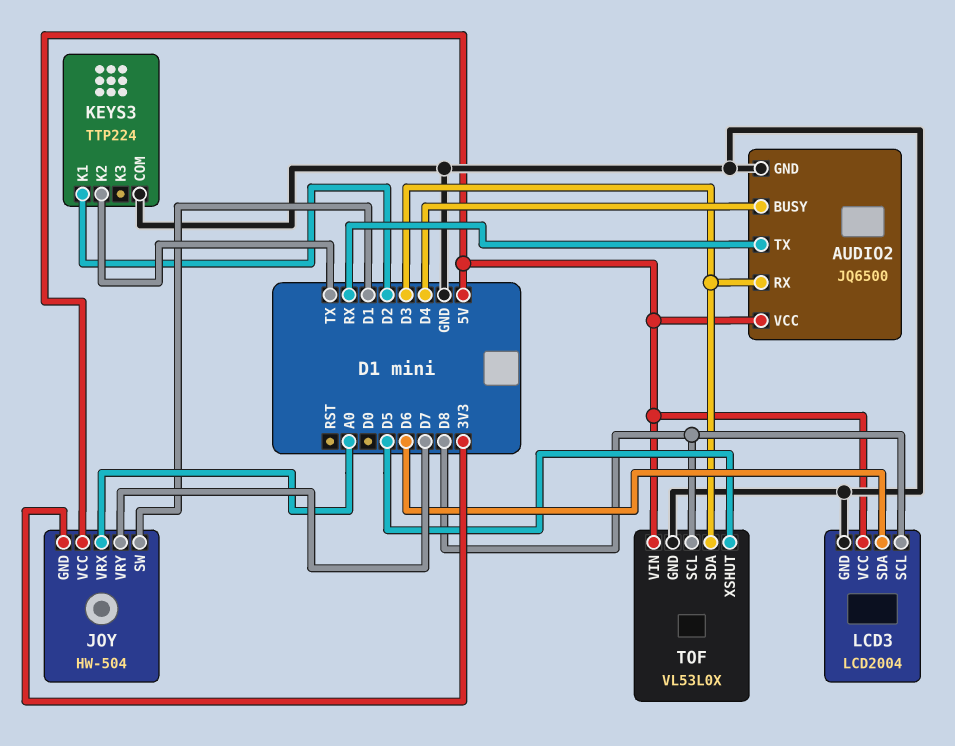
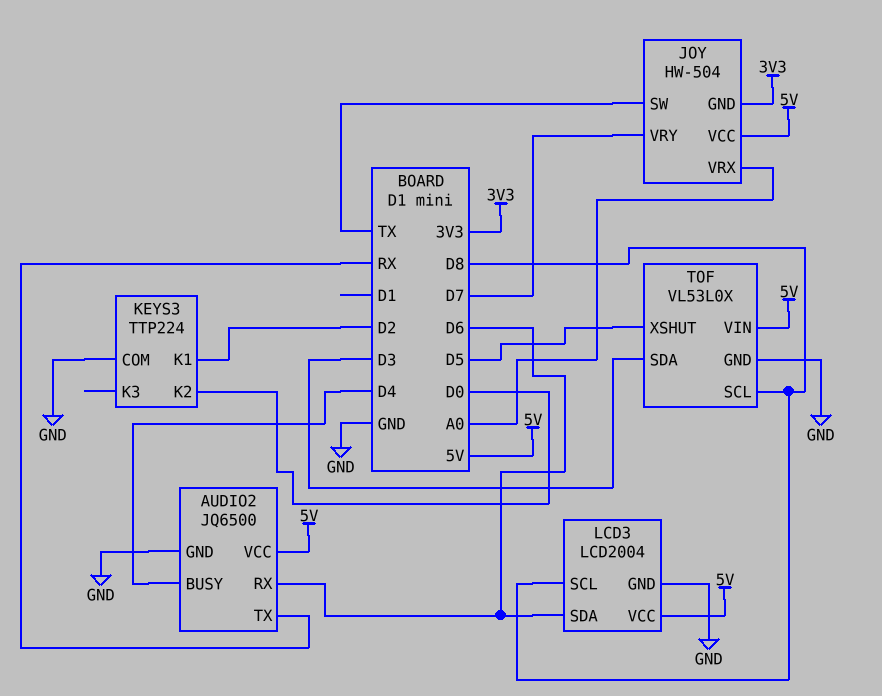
AUDIO2 pin RX: D3 -> D6
JOY pin SW: D1 -> TX
KEYS3 pin K2: TX -> D0

